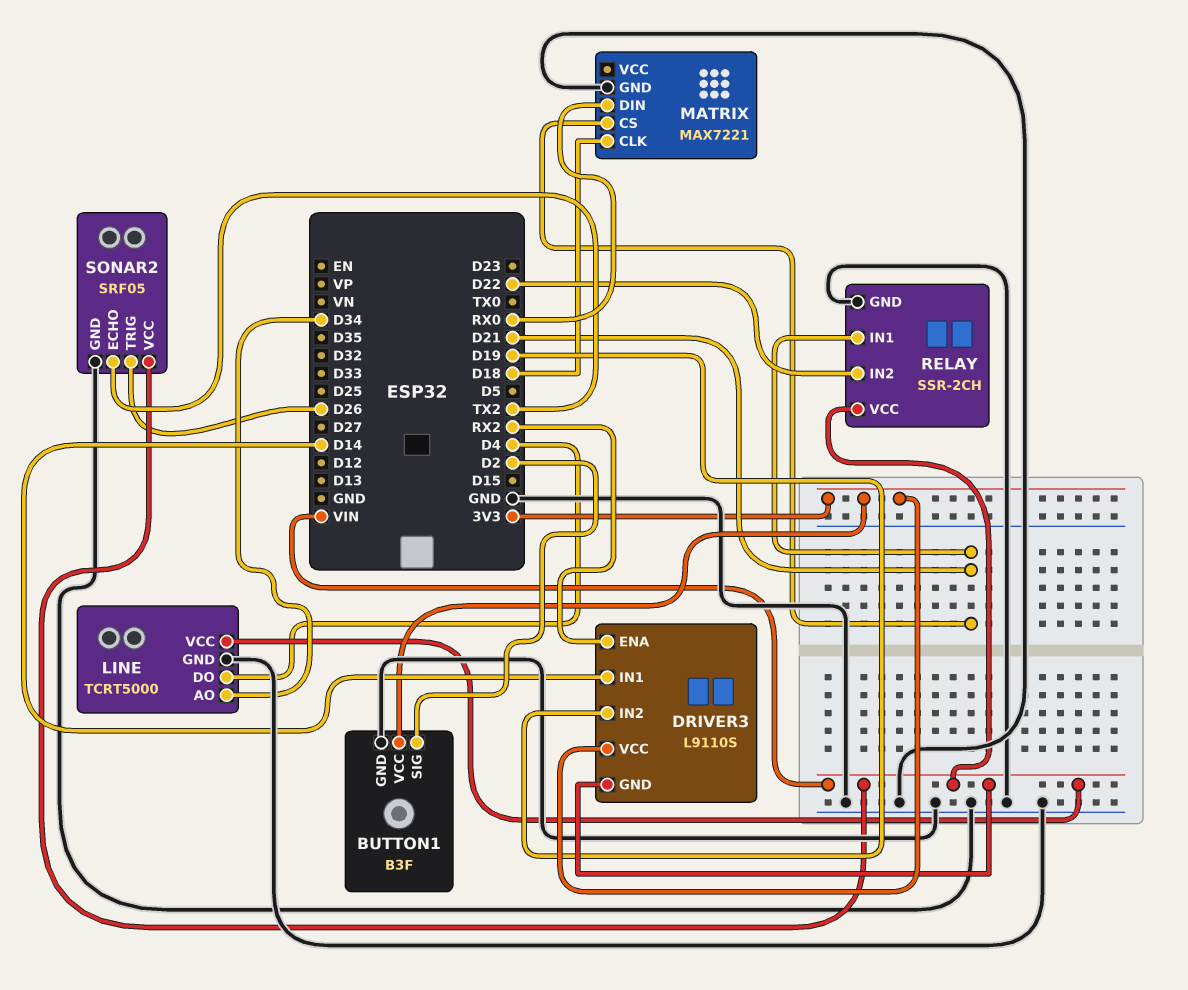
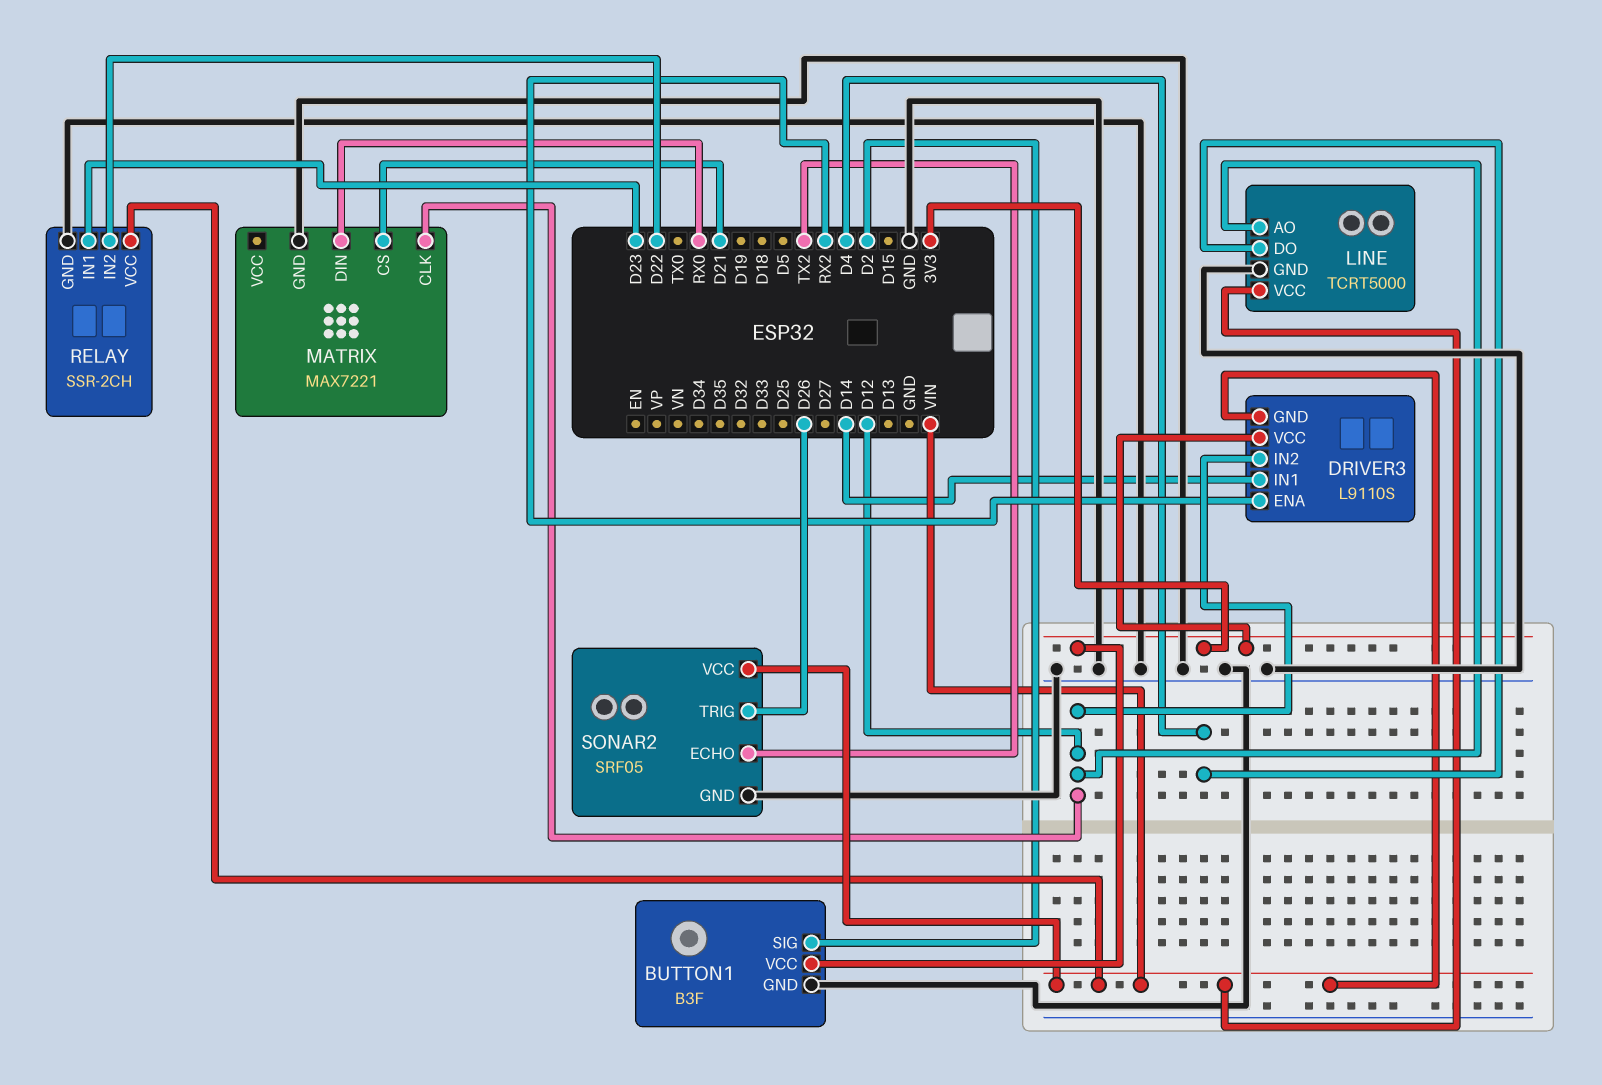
DRIVER3 pin IN2: D19 -> D12
LINE pin AO: D34 -> D12
MATRIX pin CLK: D18 -> D12
RELAY pin IN1: D21 -> D23

